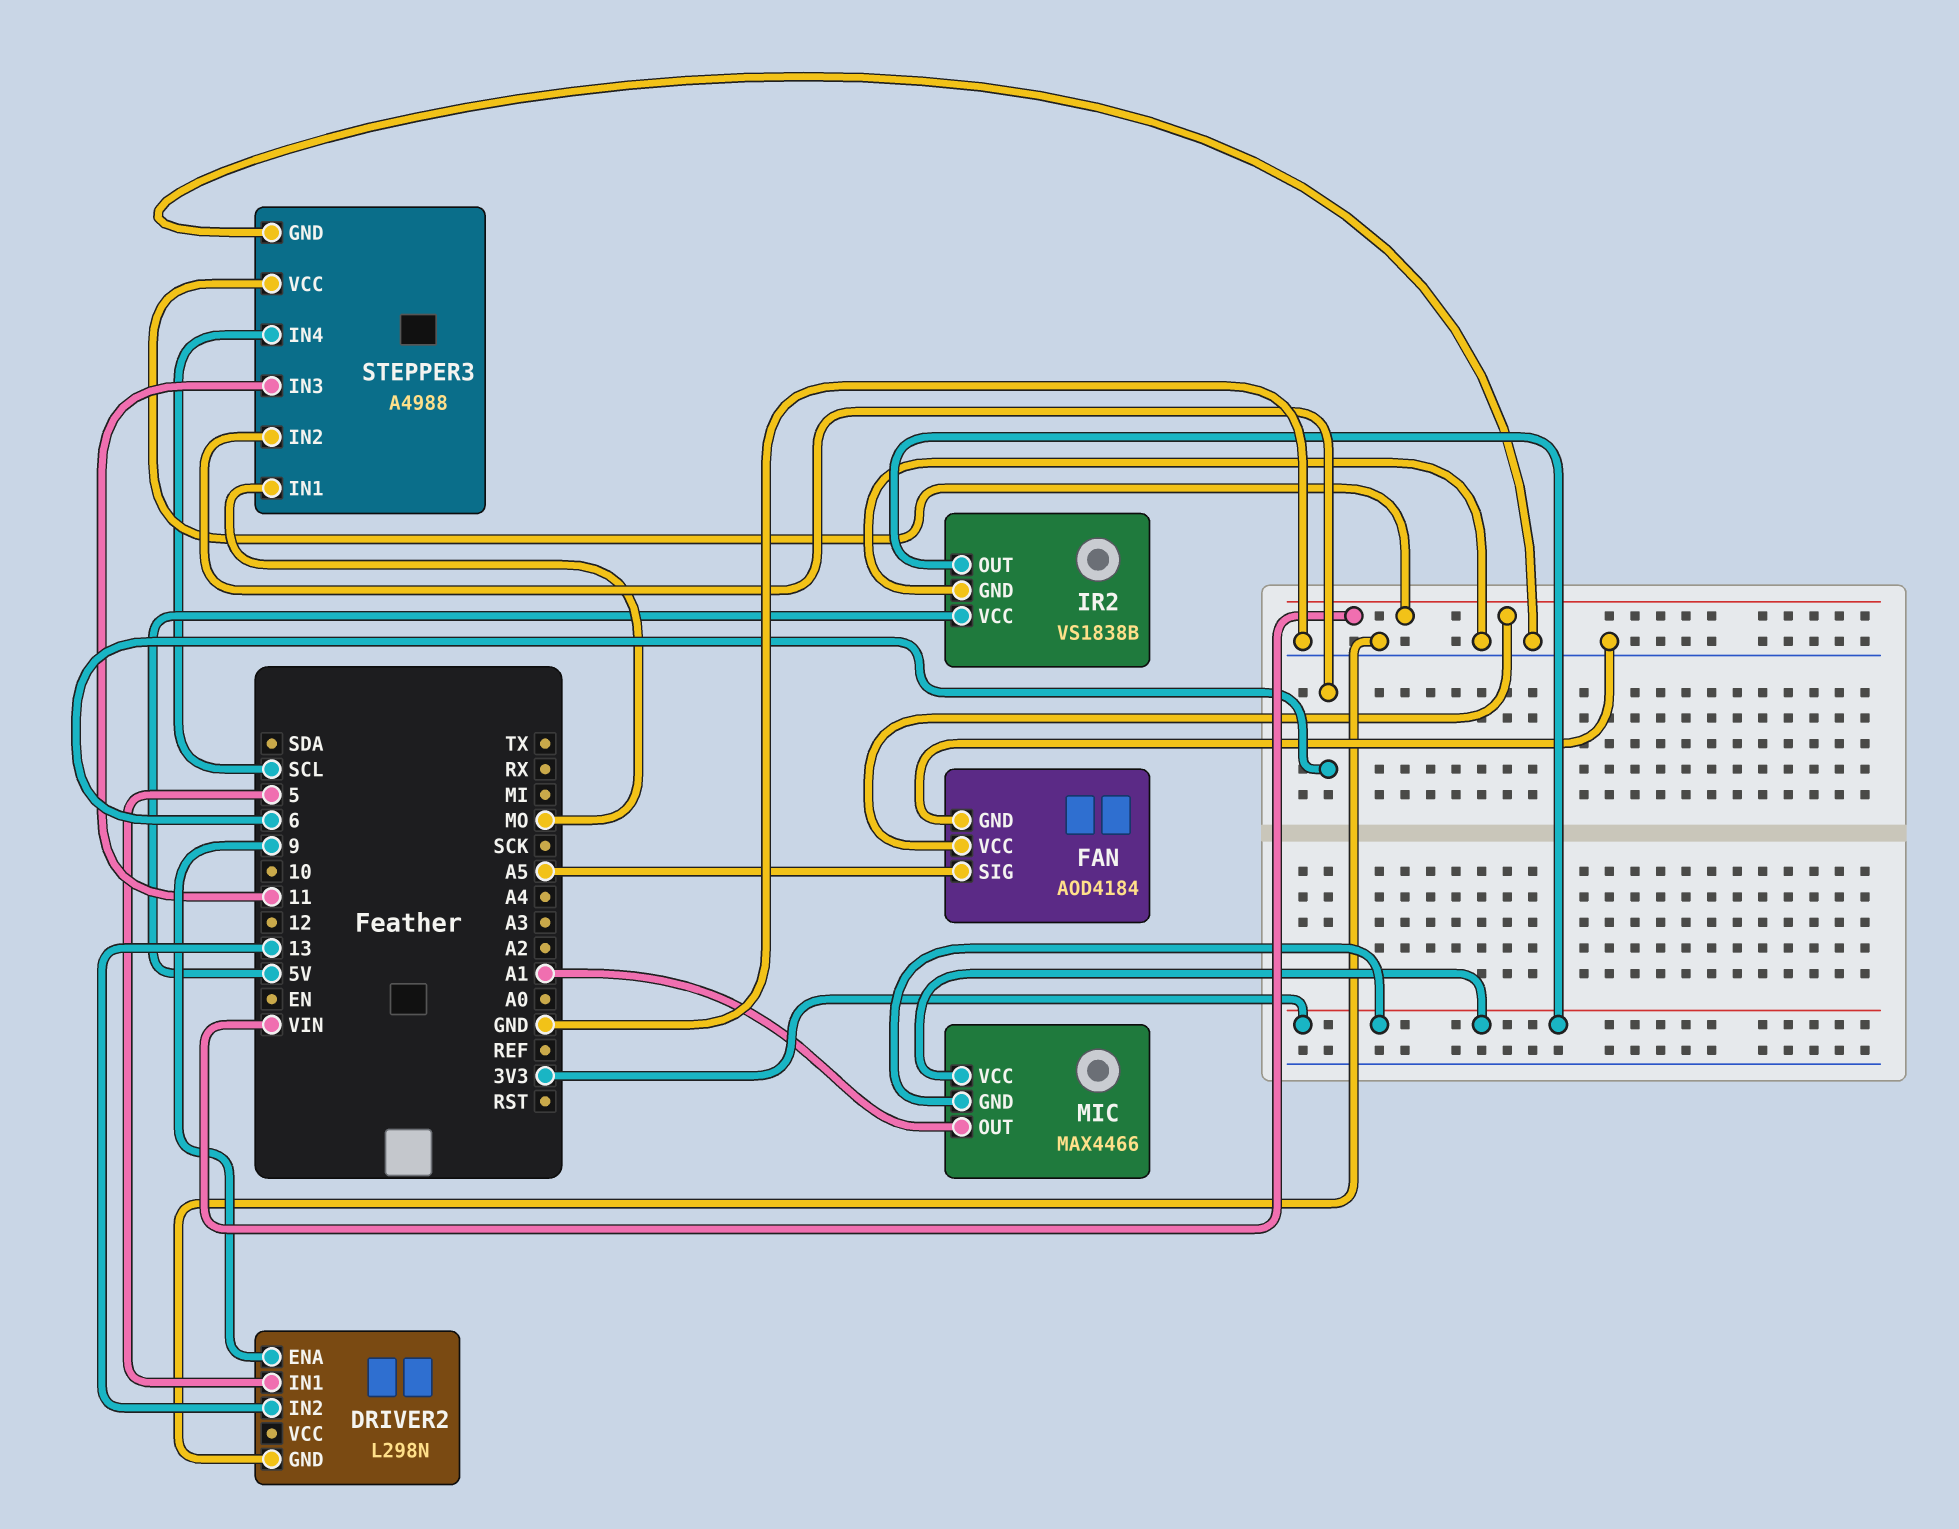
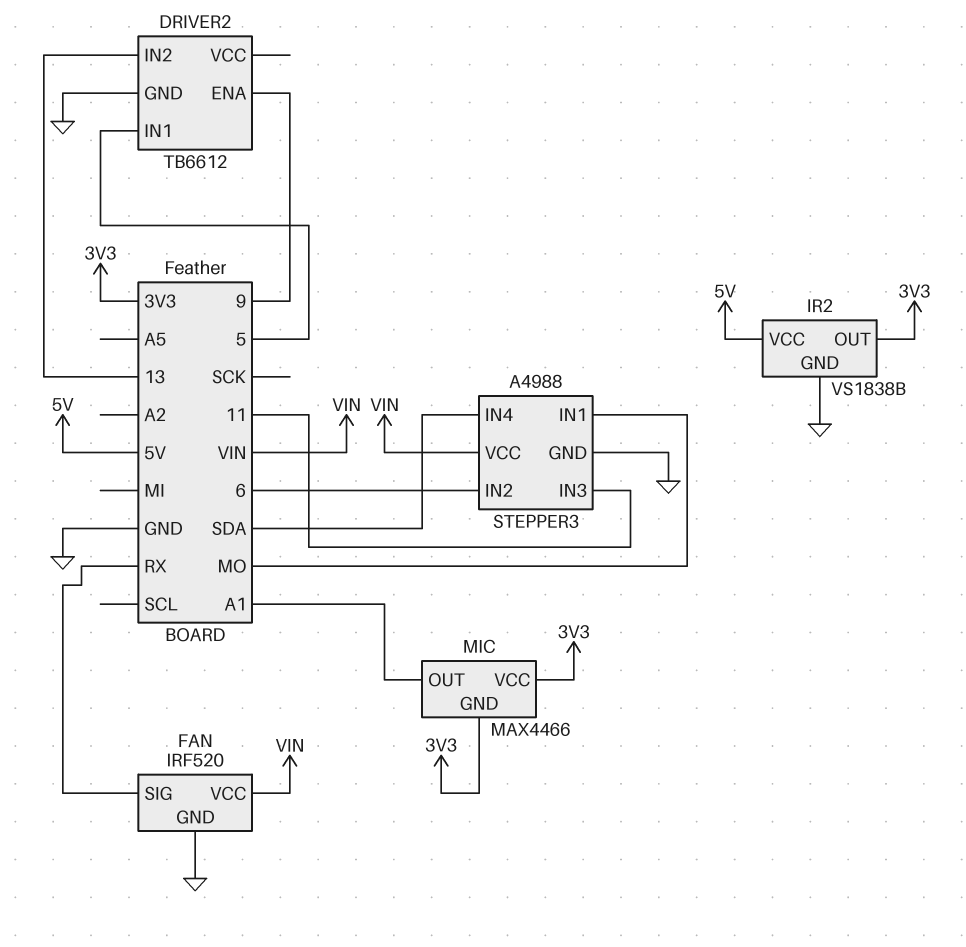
DRIVER2: L298N -> TB6612
FAN: AOD4184 -> IRF520
FAN pin SIG: A5 -> RX
STEPPER3 pin IN4: SCL -> SDA

